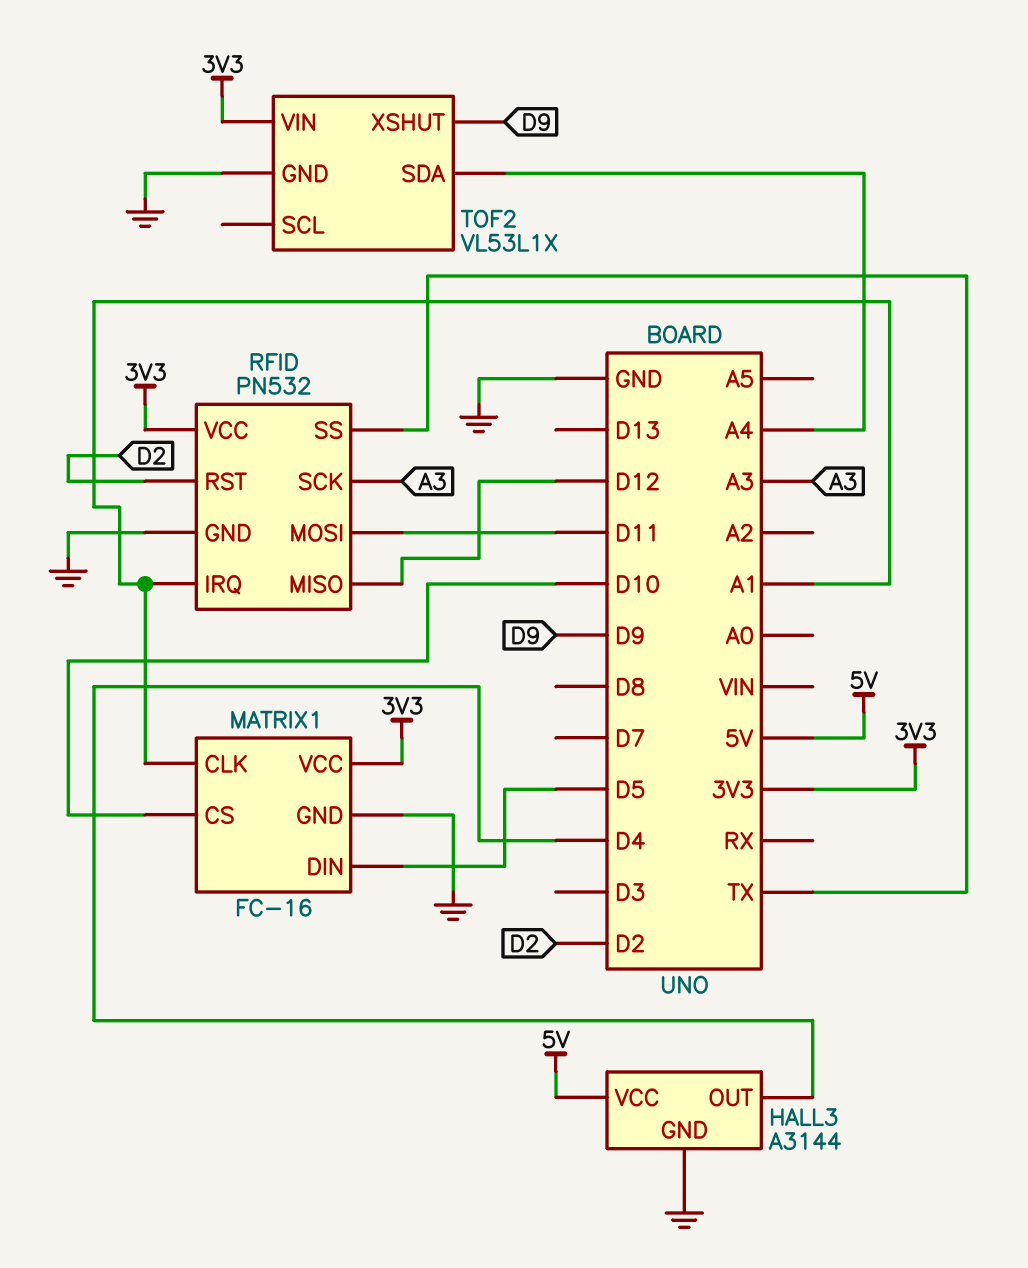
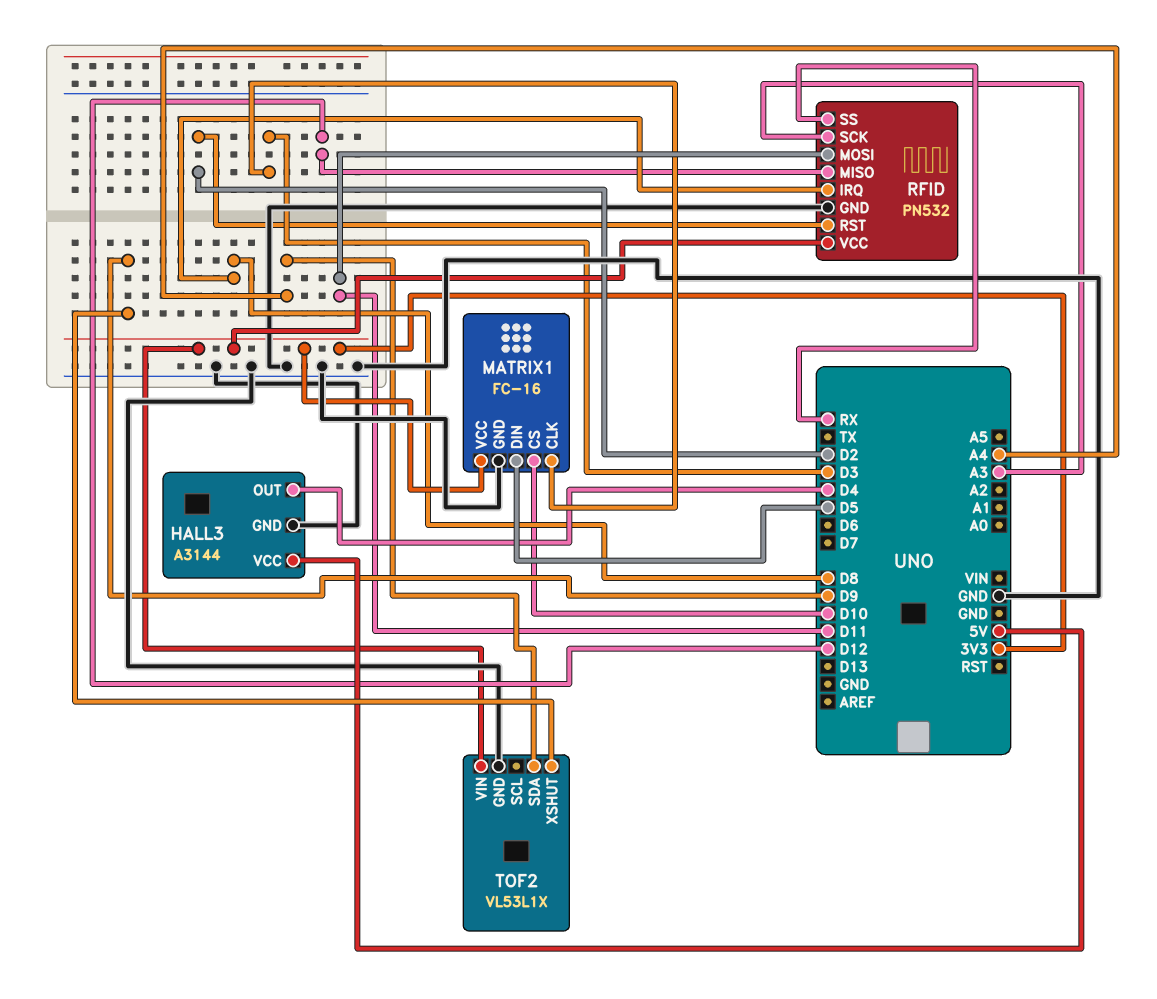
MATRIX1 pin CLK: A1 -> D3
RFID pin IRQ: A1 -> D8
RFID pin SS: TX -> RX

